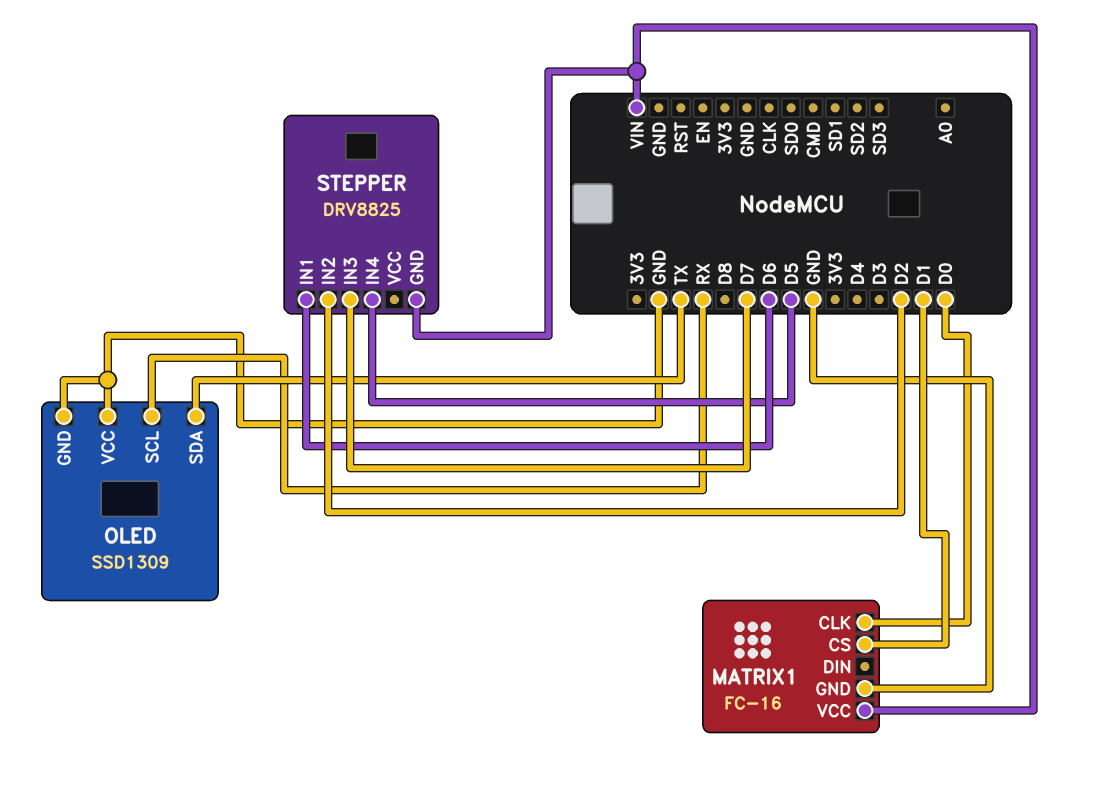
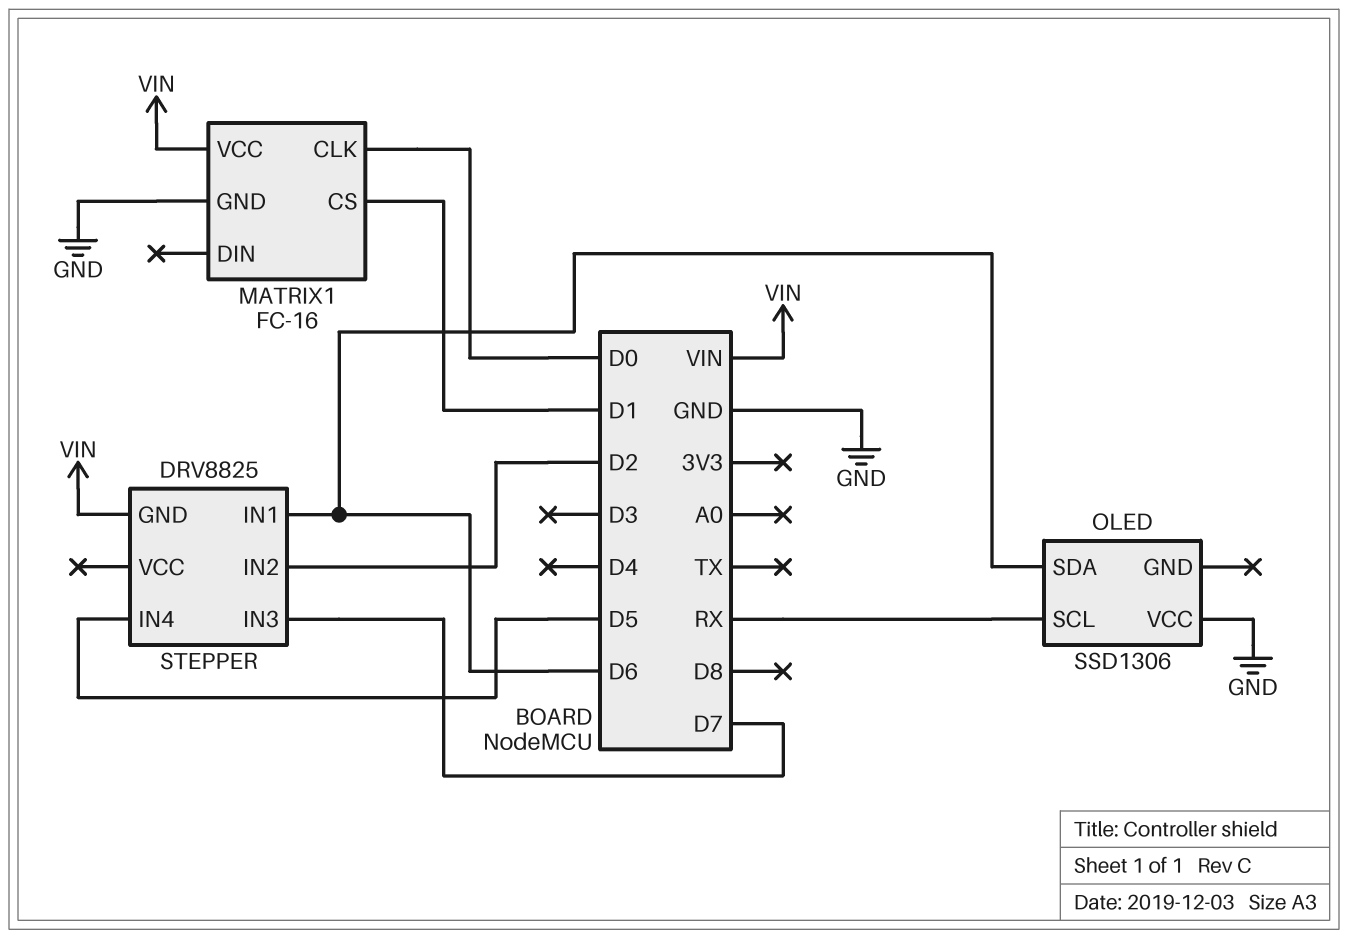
OLED: SSD1309 -> SSD1306
OLED pin GND: GND -> none
OLED pin SDA: TX -> D6

